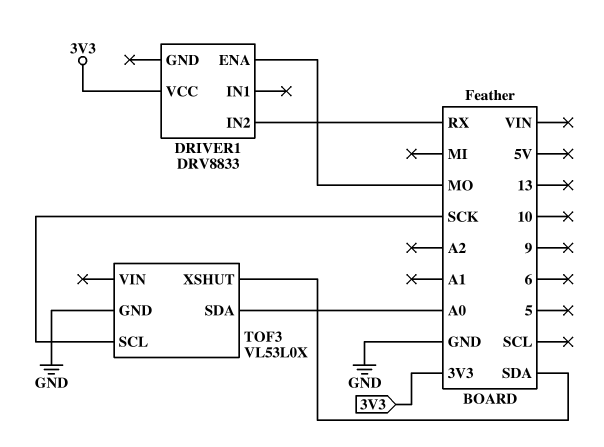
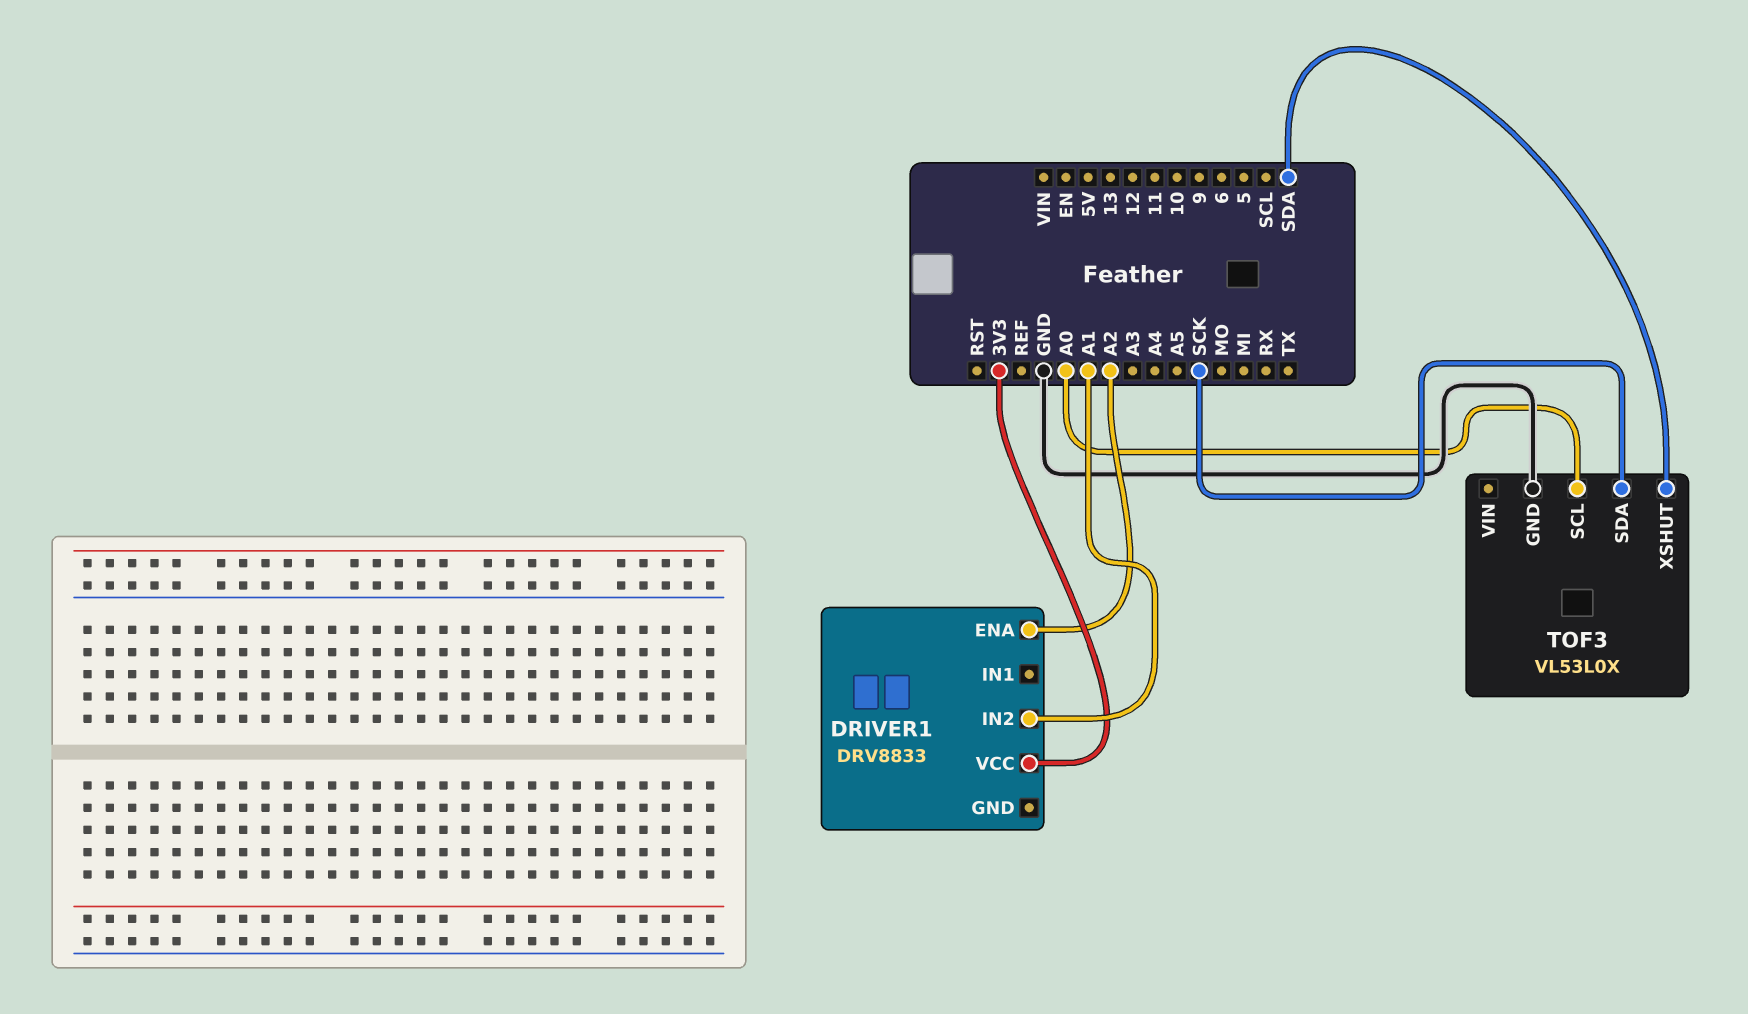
DRIVER1 pin ENA: MO -> A2
DRIVER1 pin IN2: RX -> A1
TOF3 pin SCL: SCK -> A0
TOF3 pin SDA: A0 -> SCK

